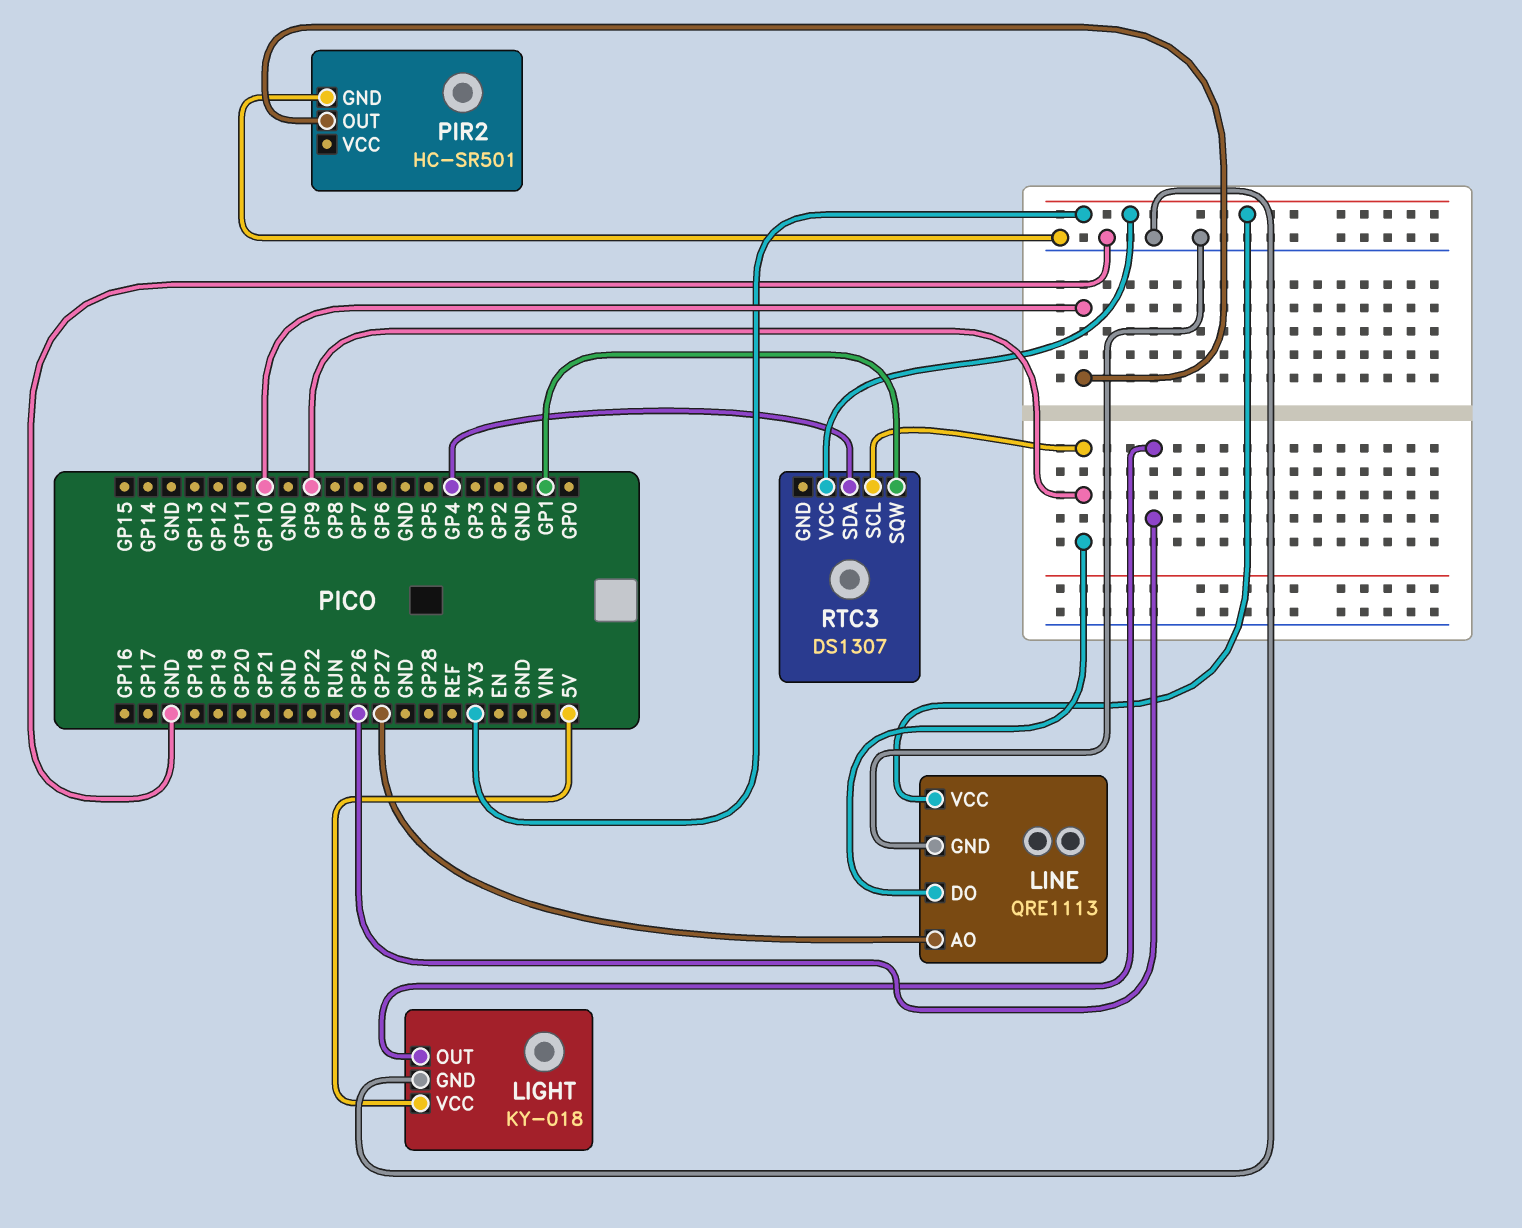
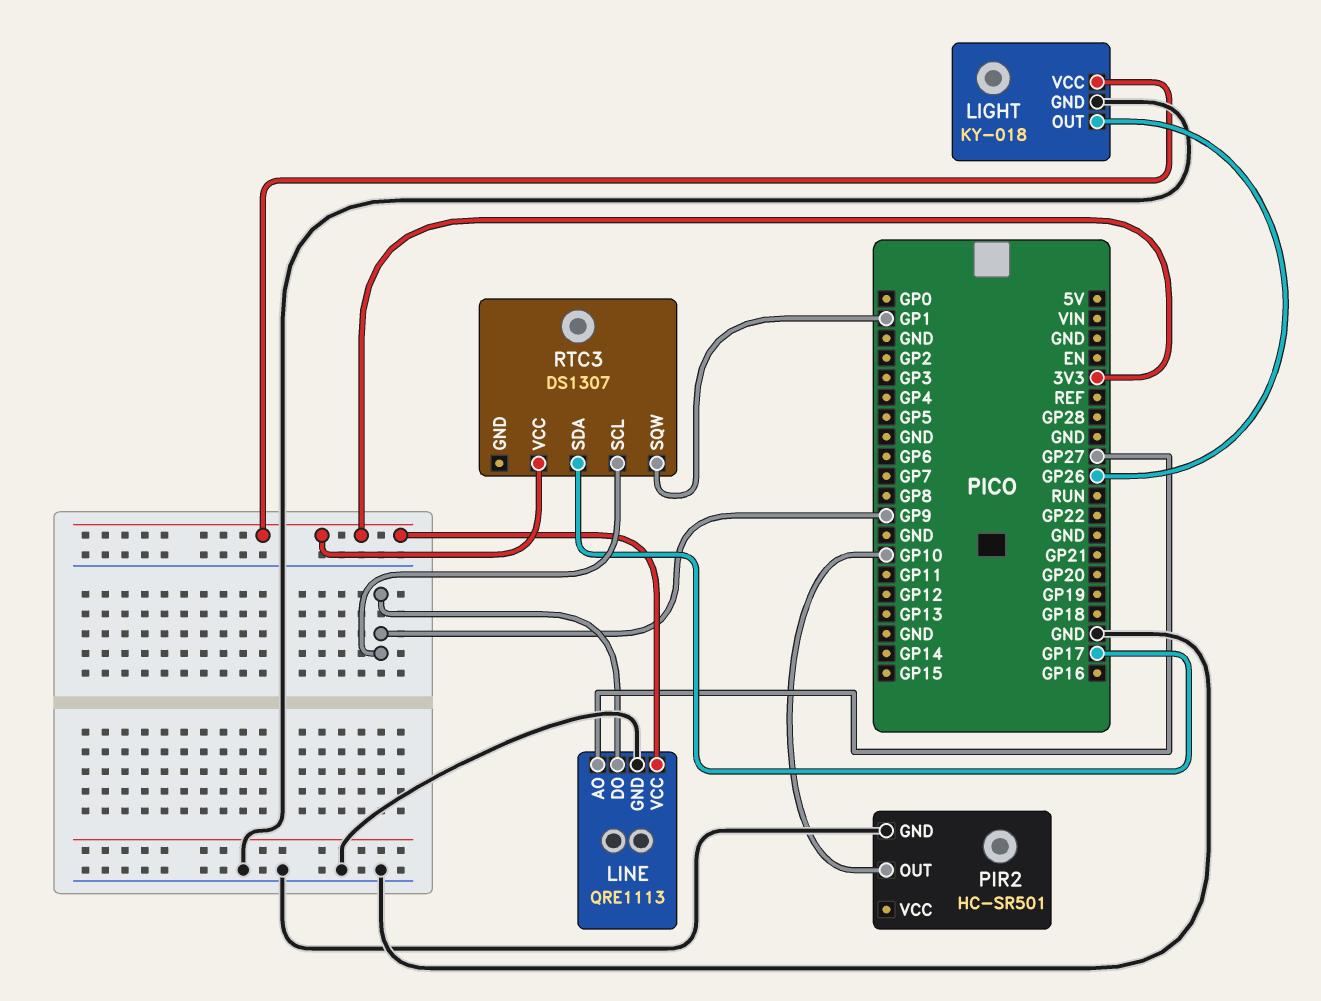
LIGHT pin VCC: 5V -> 3V3
RTC3 pin SDA: GP4 -> GP17

